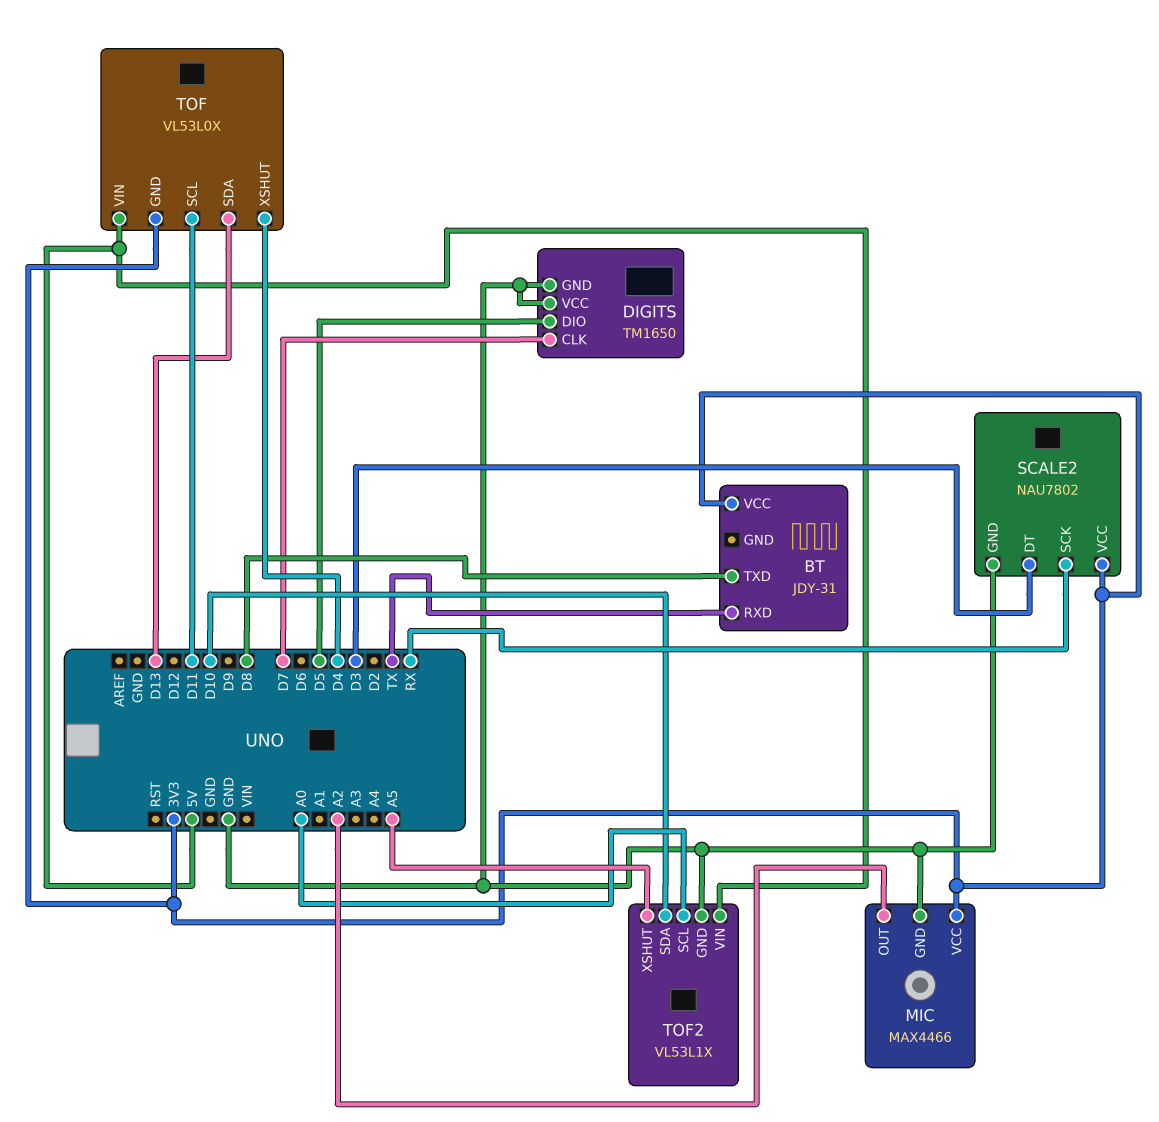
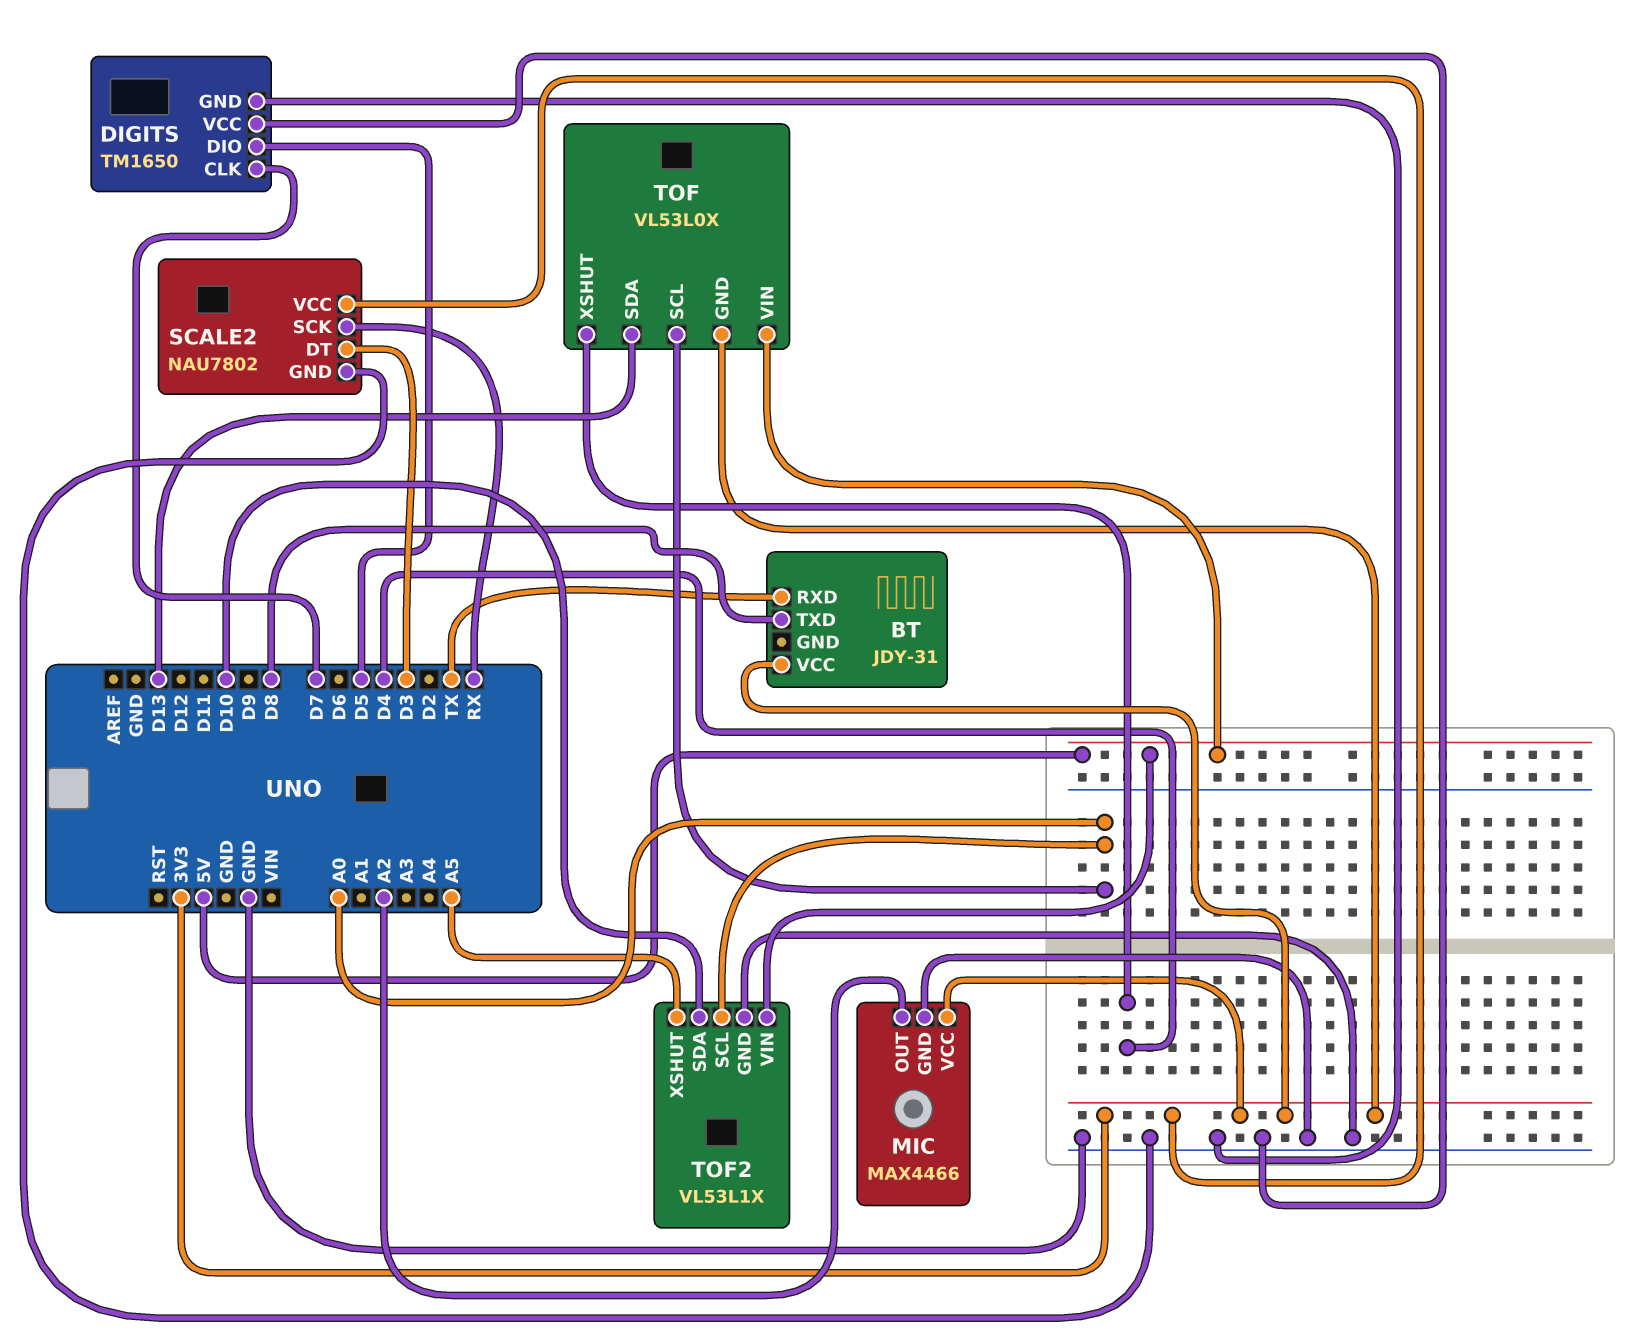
TOF pin SCL: D11 -> A0

